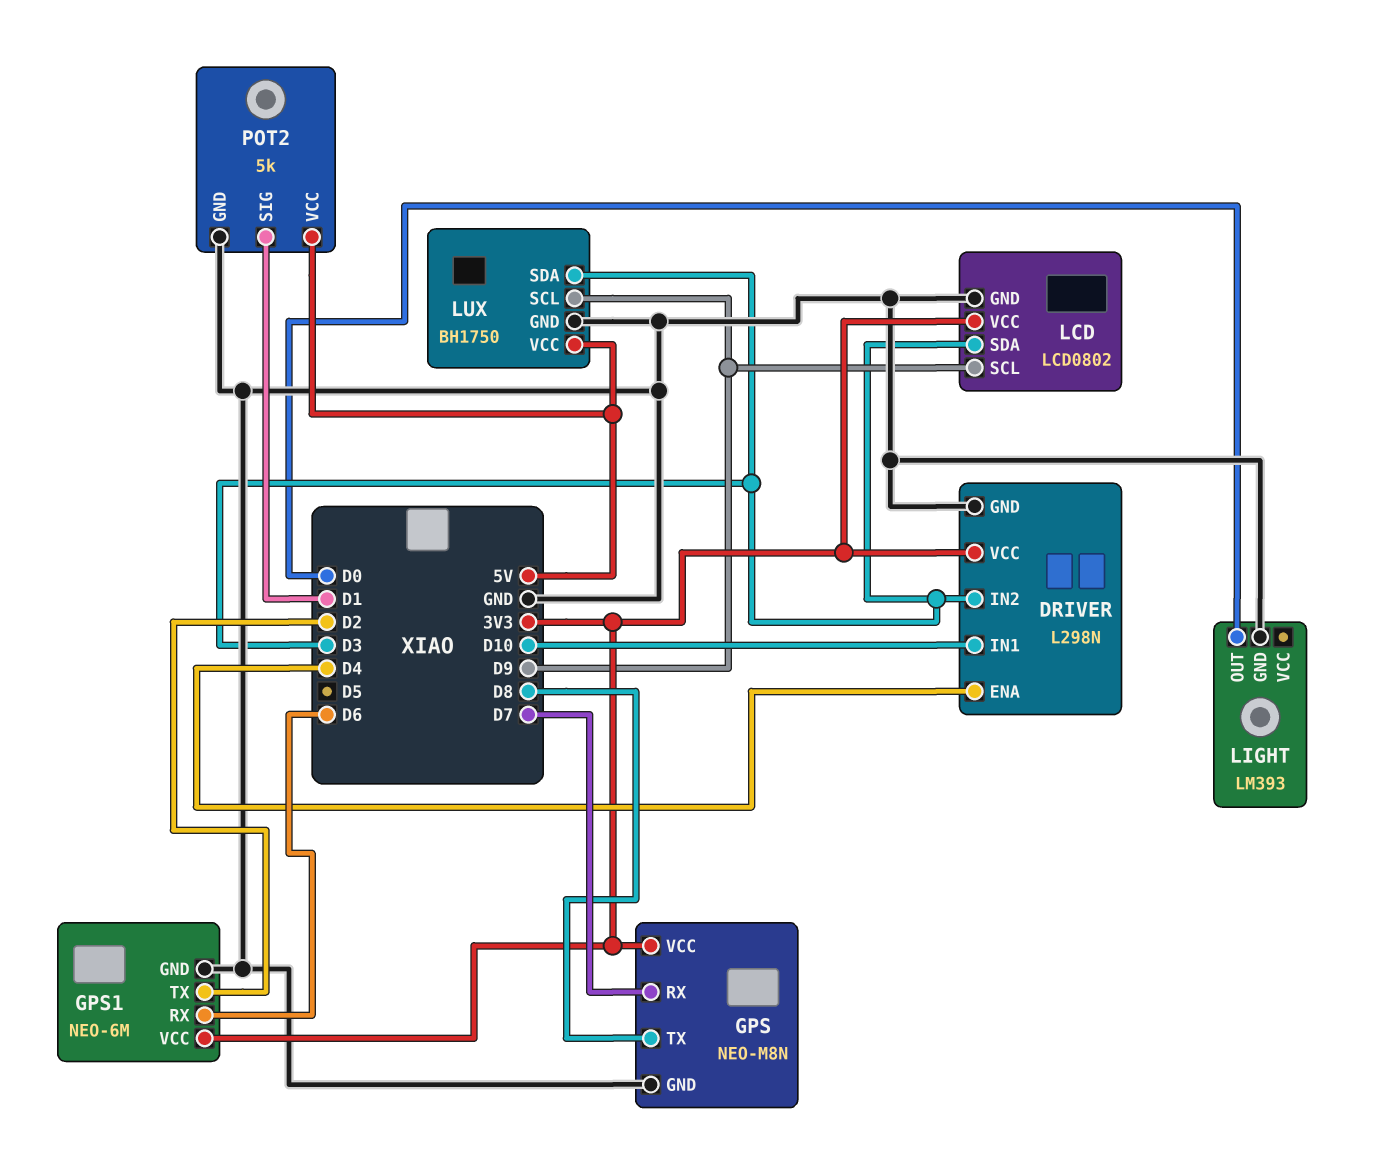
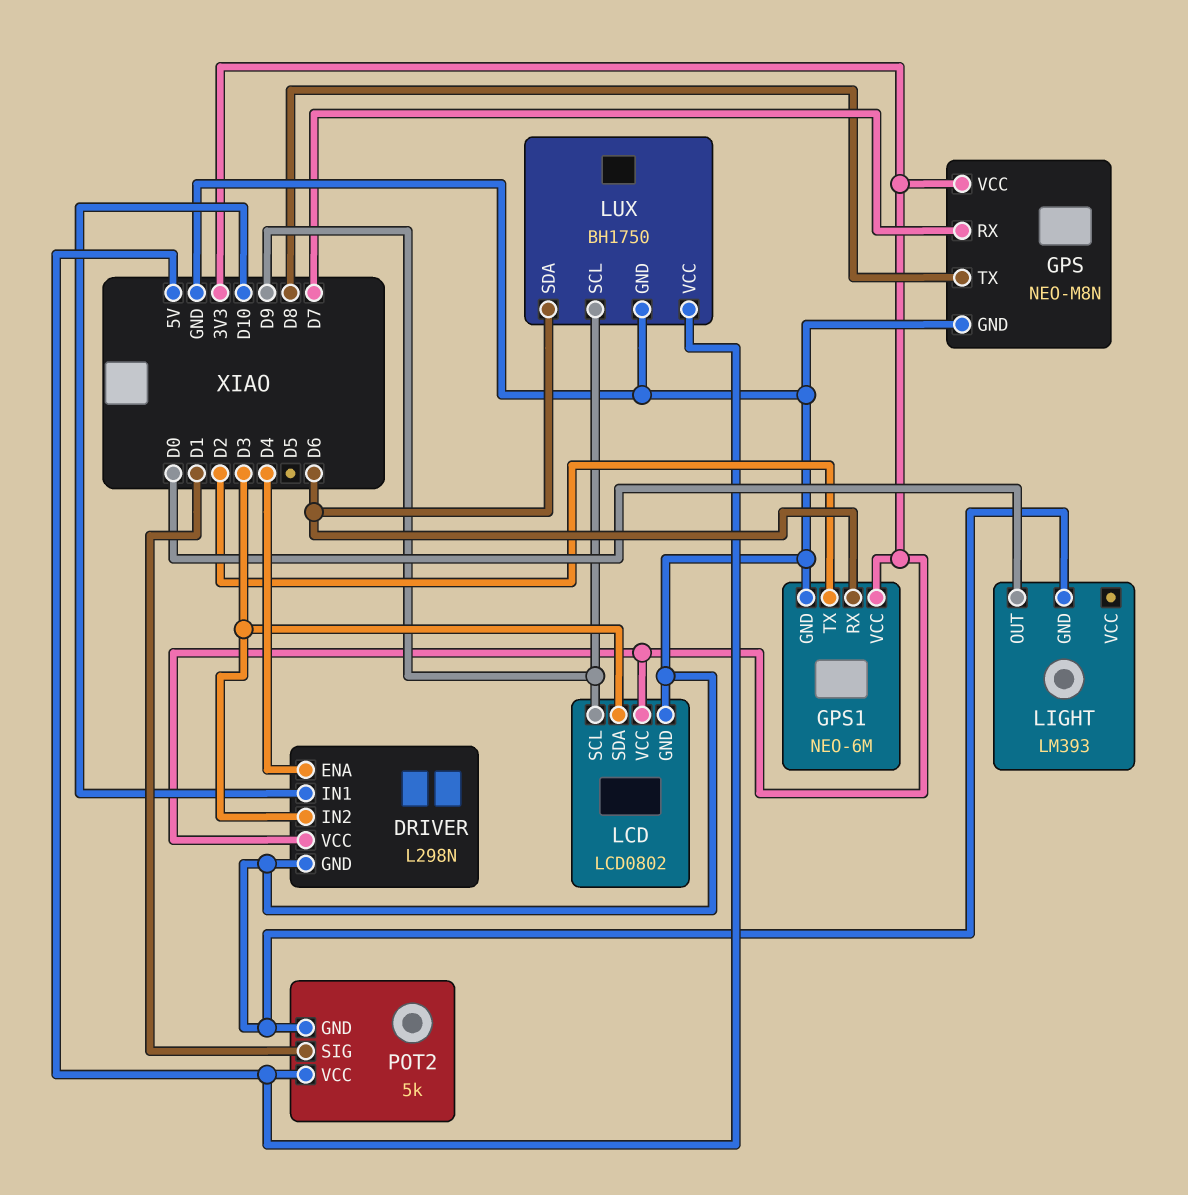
LUX pin SDA: D3 -> D6

